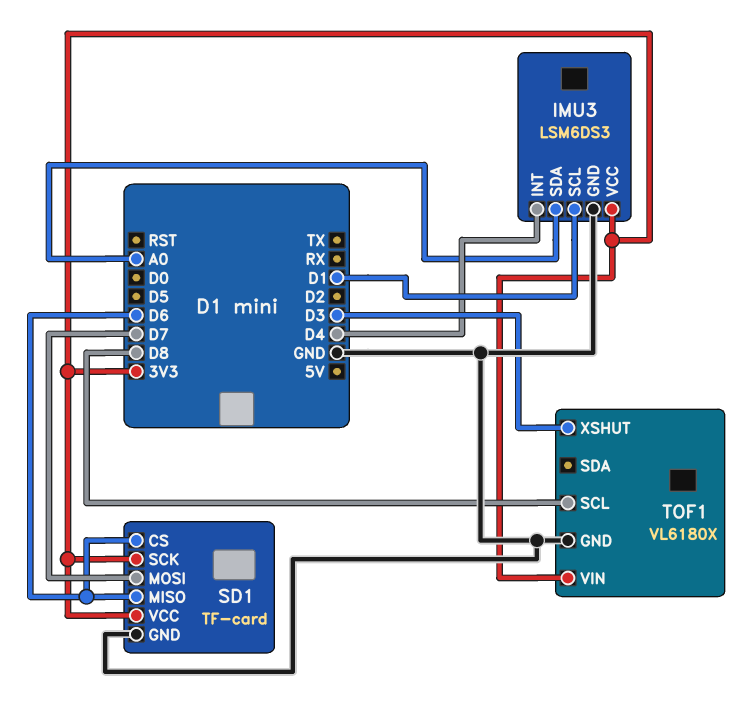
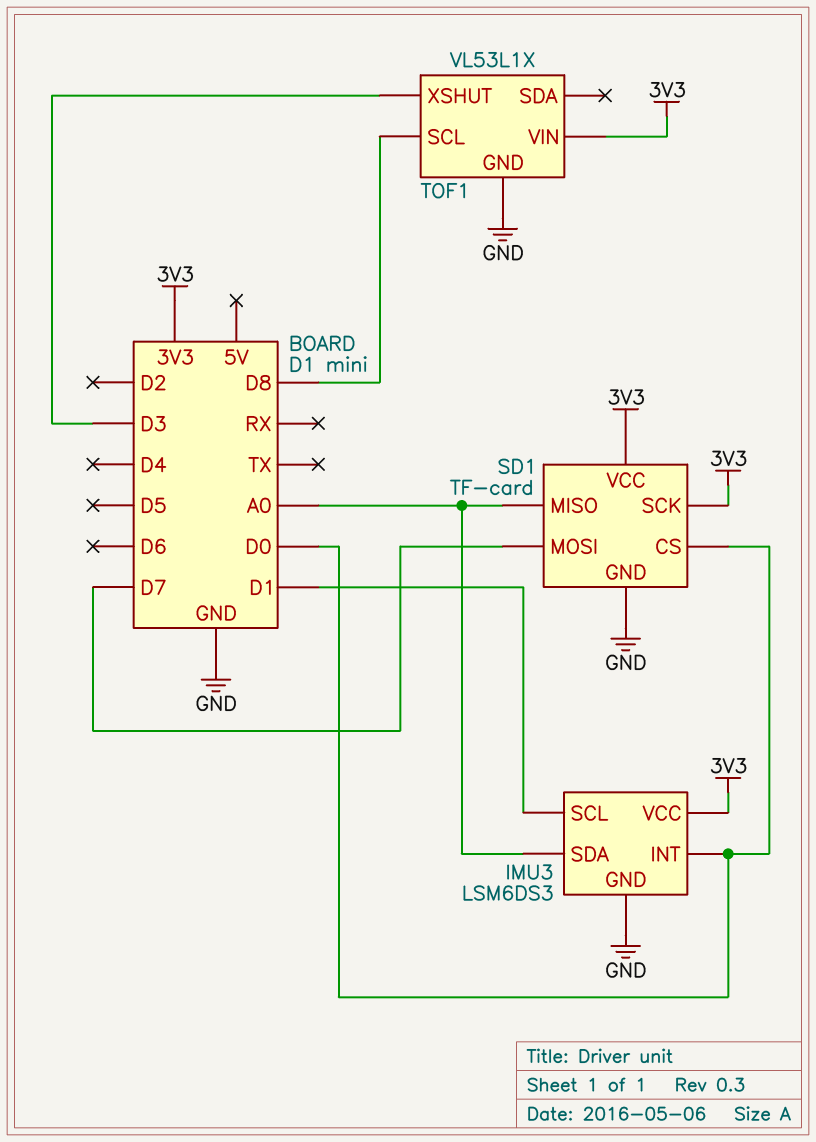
IMU3 pin INT: D4 -> D0
SD1 pin CS: D6 -> D0
SD1 pin MISO: D6 -> A0
TOF1: VL6180X -> VL53L1X

